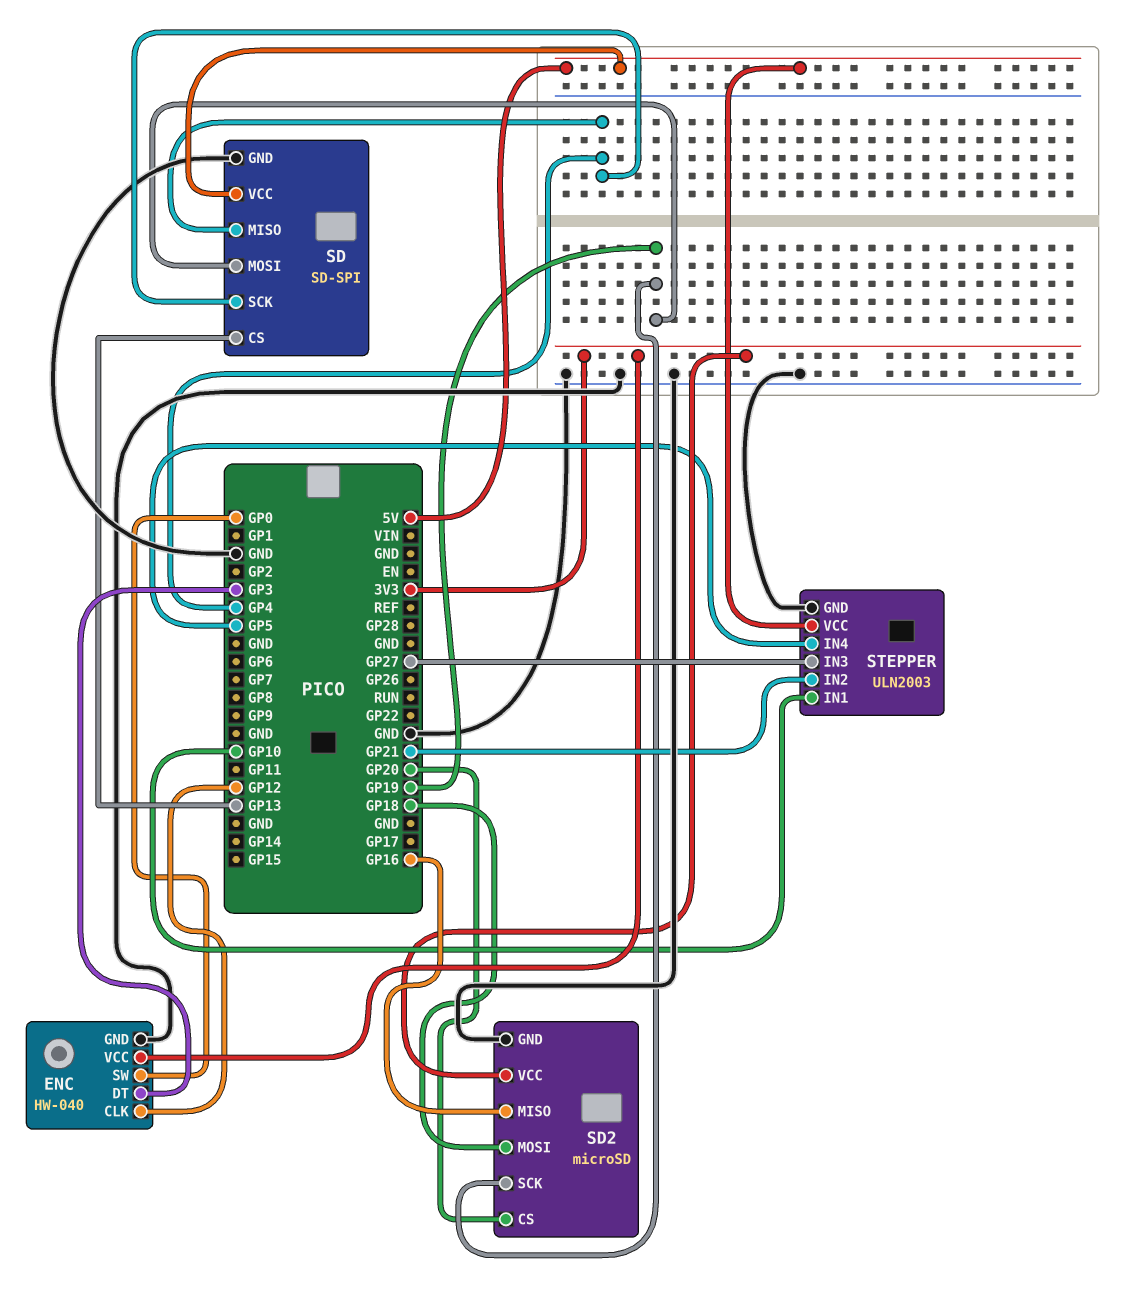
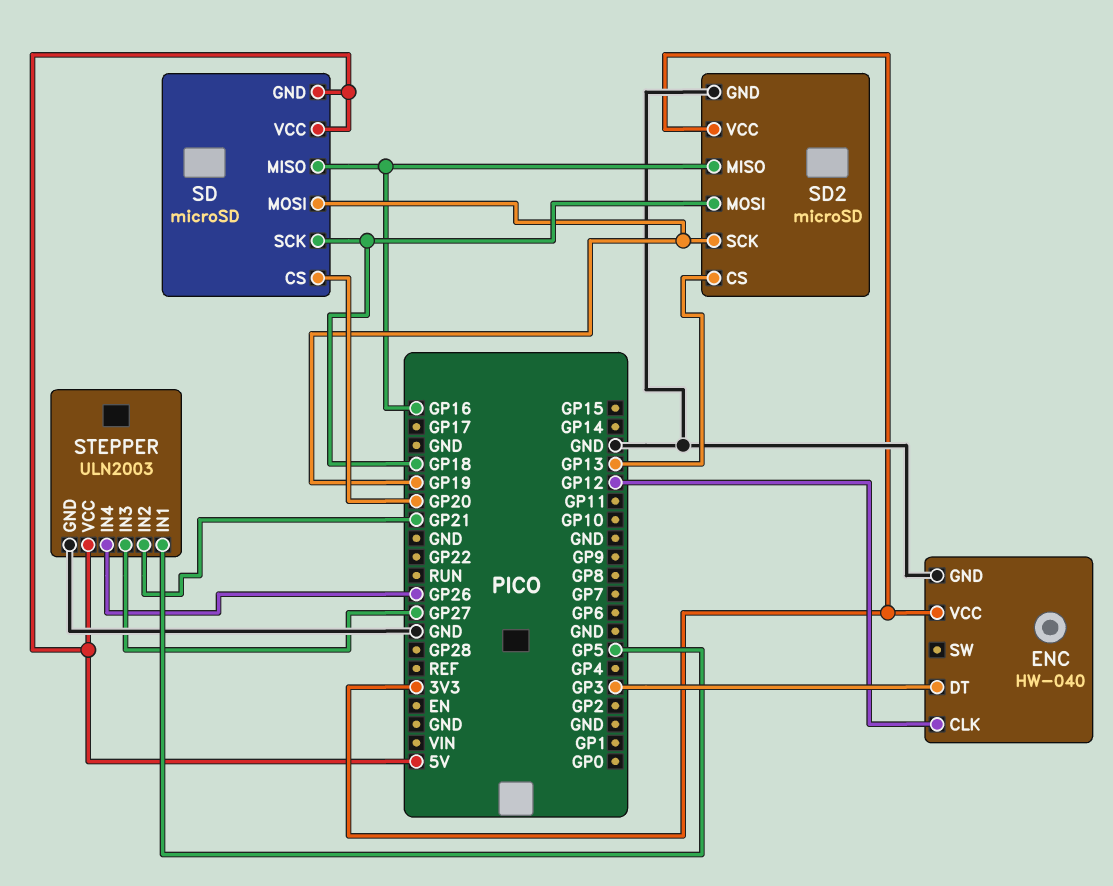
ENC pin SW: GP0 -> none
SD: SD-SPI -> microSD
SD pin CS: GP13 -> GP20
SD pin GND: GND -> 5V
SD pin MISO: GP4 -> GP16
SD pin SCK: GP4 -> GP18
SD2 pin CS: GP20 -> GP13
STEPPER pin IN1: GP10 -> GP5
STEPPER pin IN4: GP5 -> GP26

